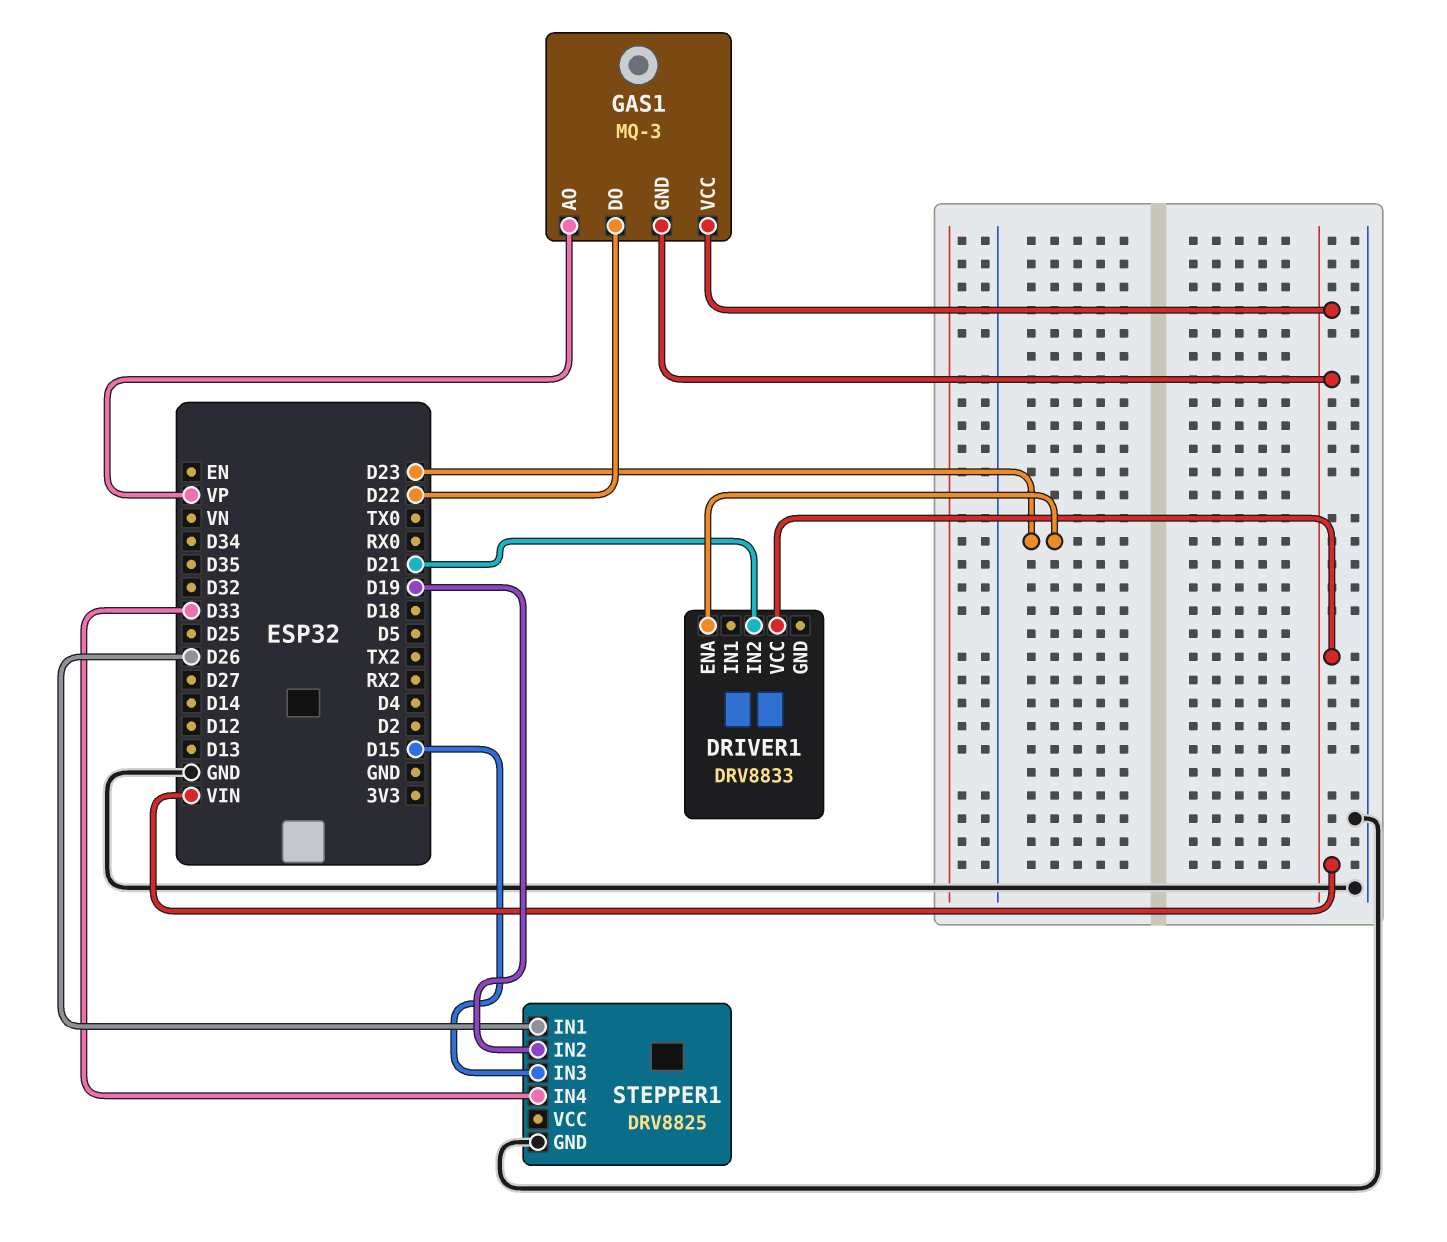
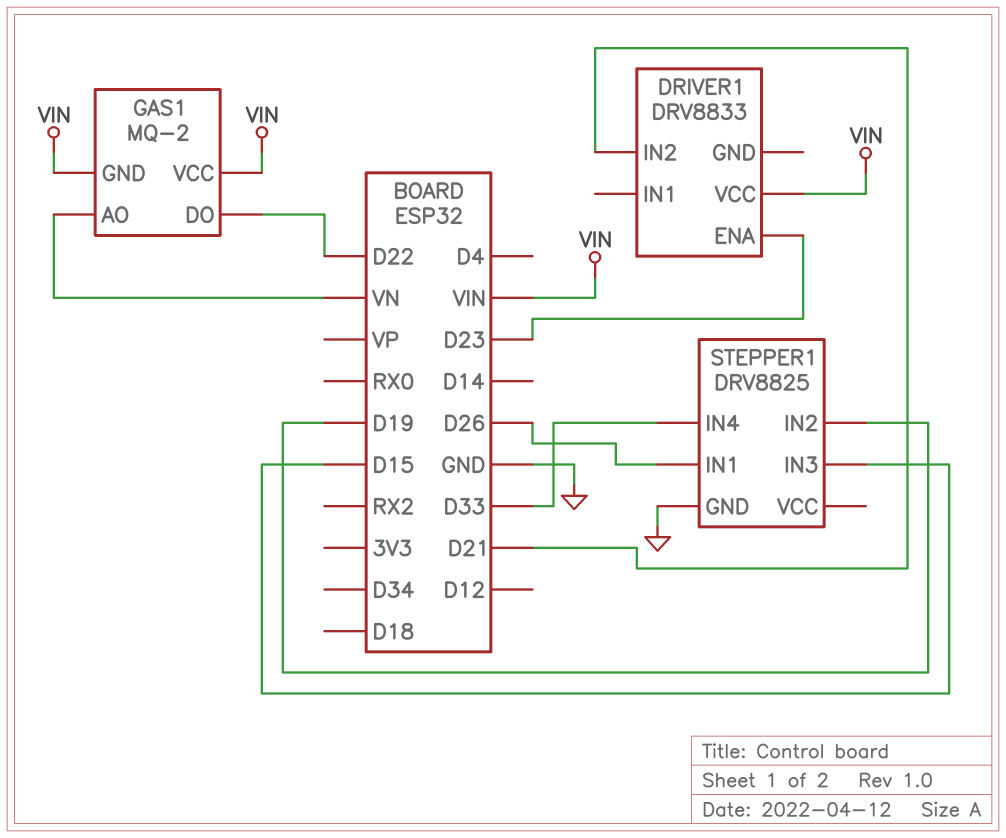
GAS1: MQ-3 -> MQ-2
GAS1 pin AO: VP -> VN

